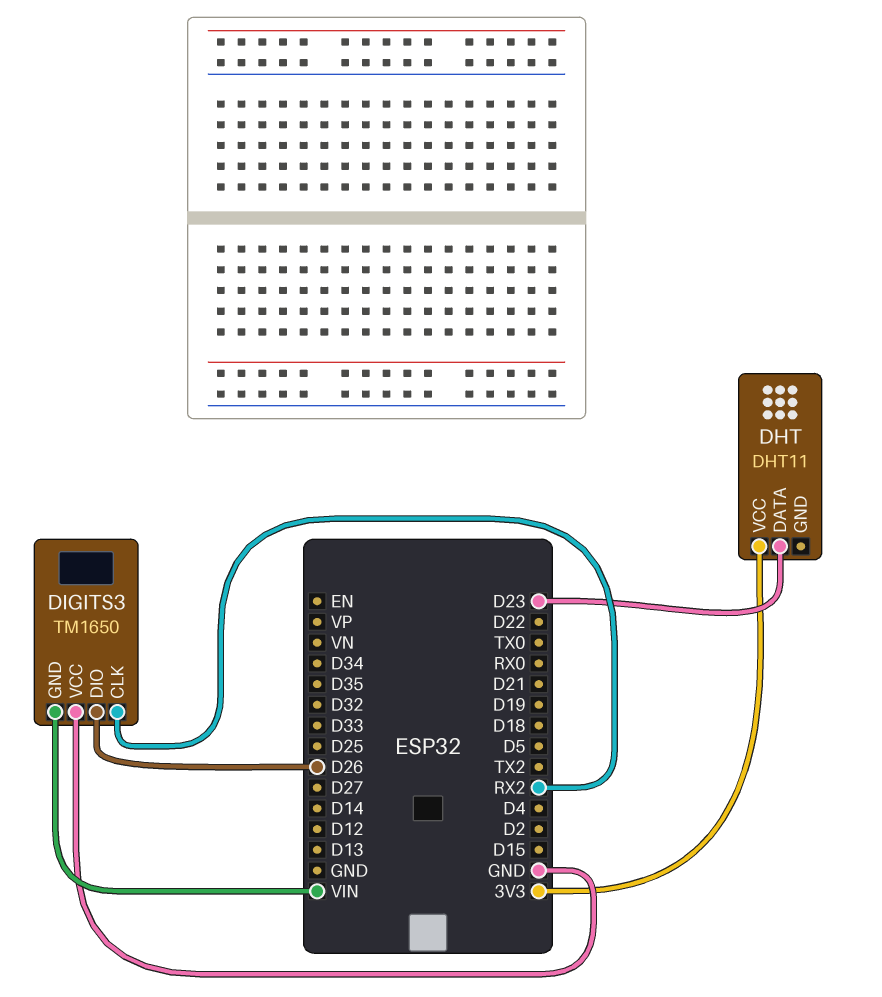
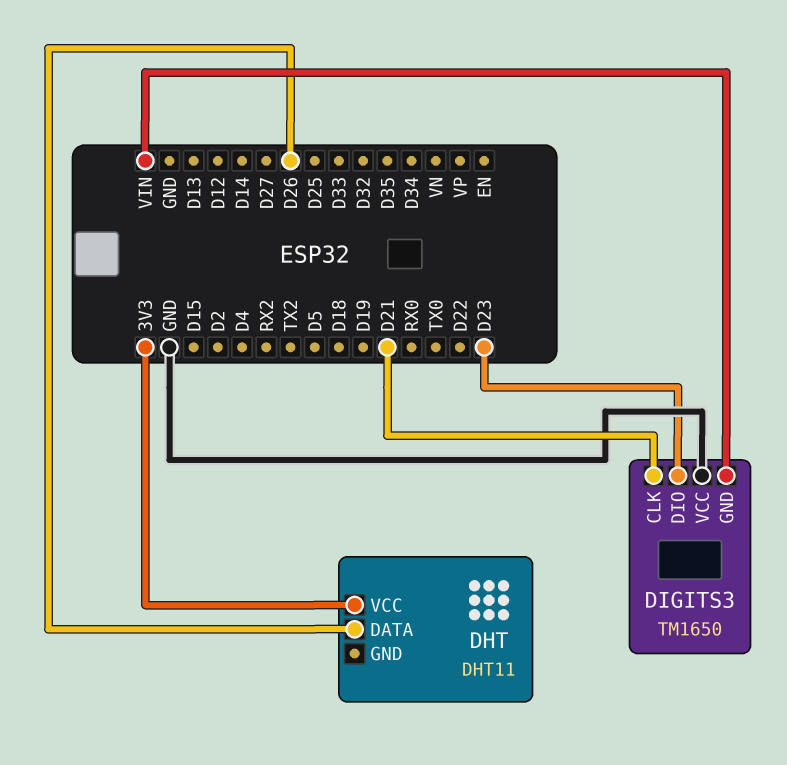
DHT pin DATA: D23 -> D26
DIGITS3 pin CLK: RX2 -> D21
DIGITS3 pin DIO: D26 -> D23

